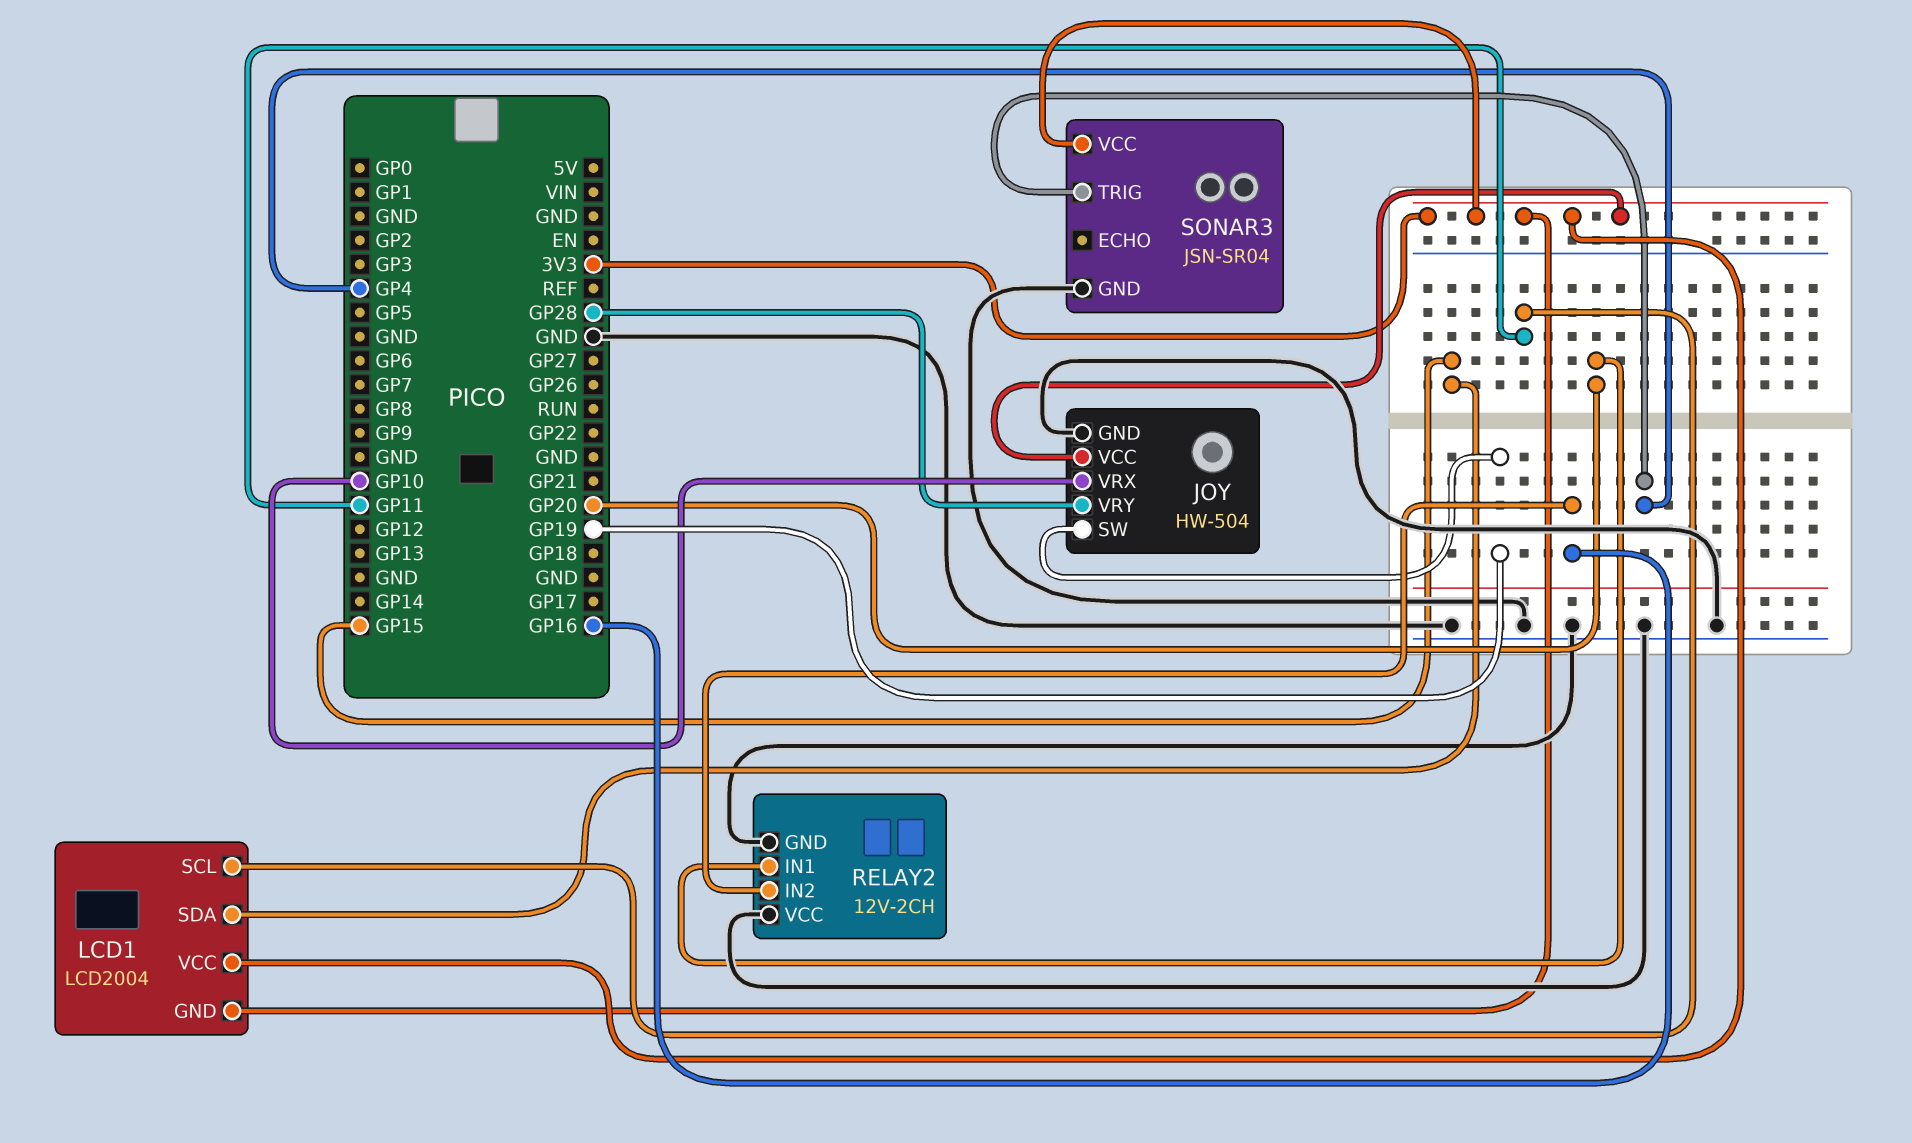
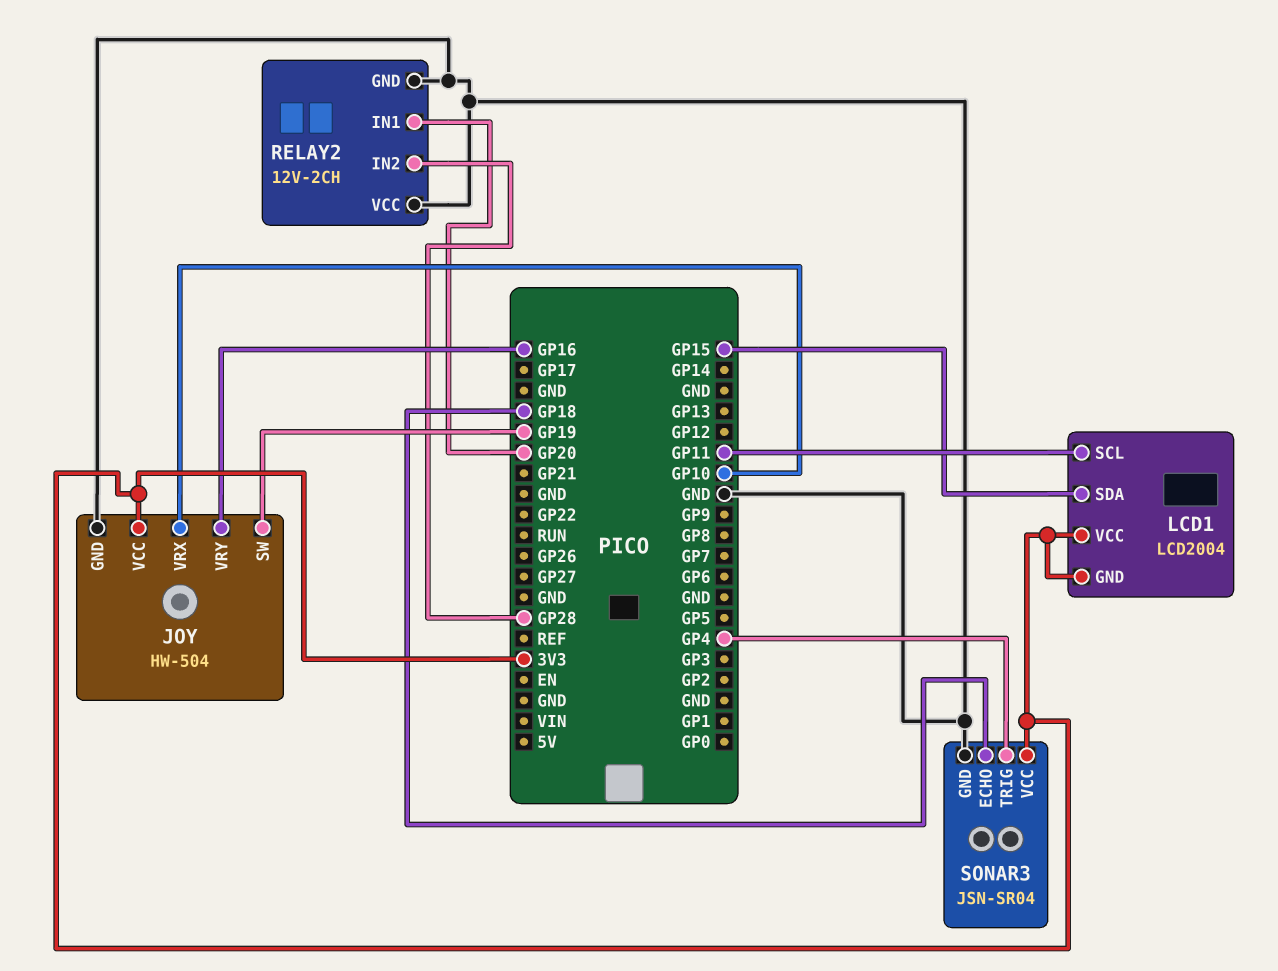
JOY pin VRY: GP28 -> GP16
RELAY2 pin IN2: GP16 -> GP28
SONAR3 pin ECHO: none -> GP18

